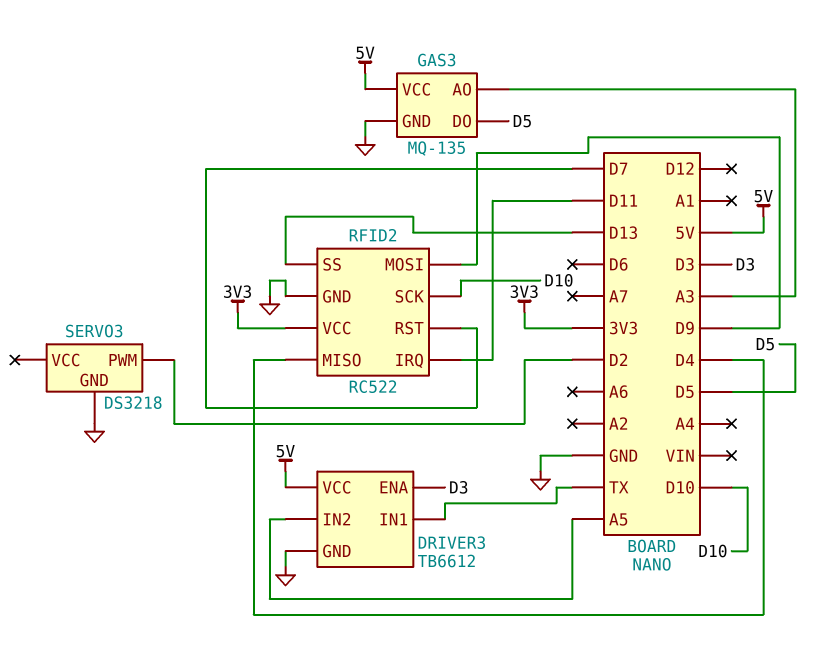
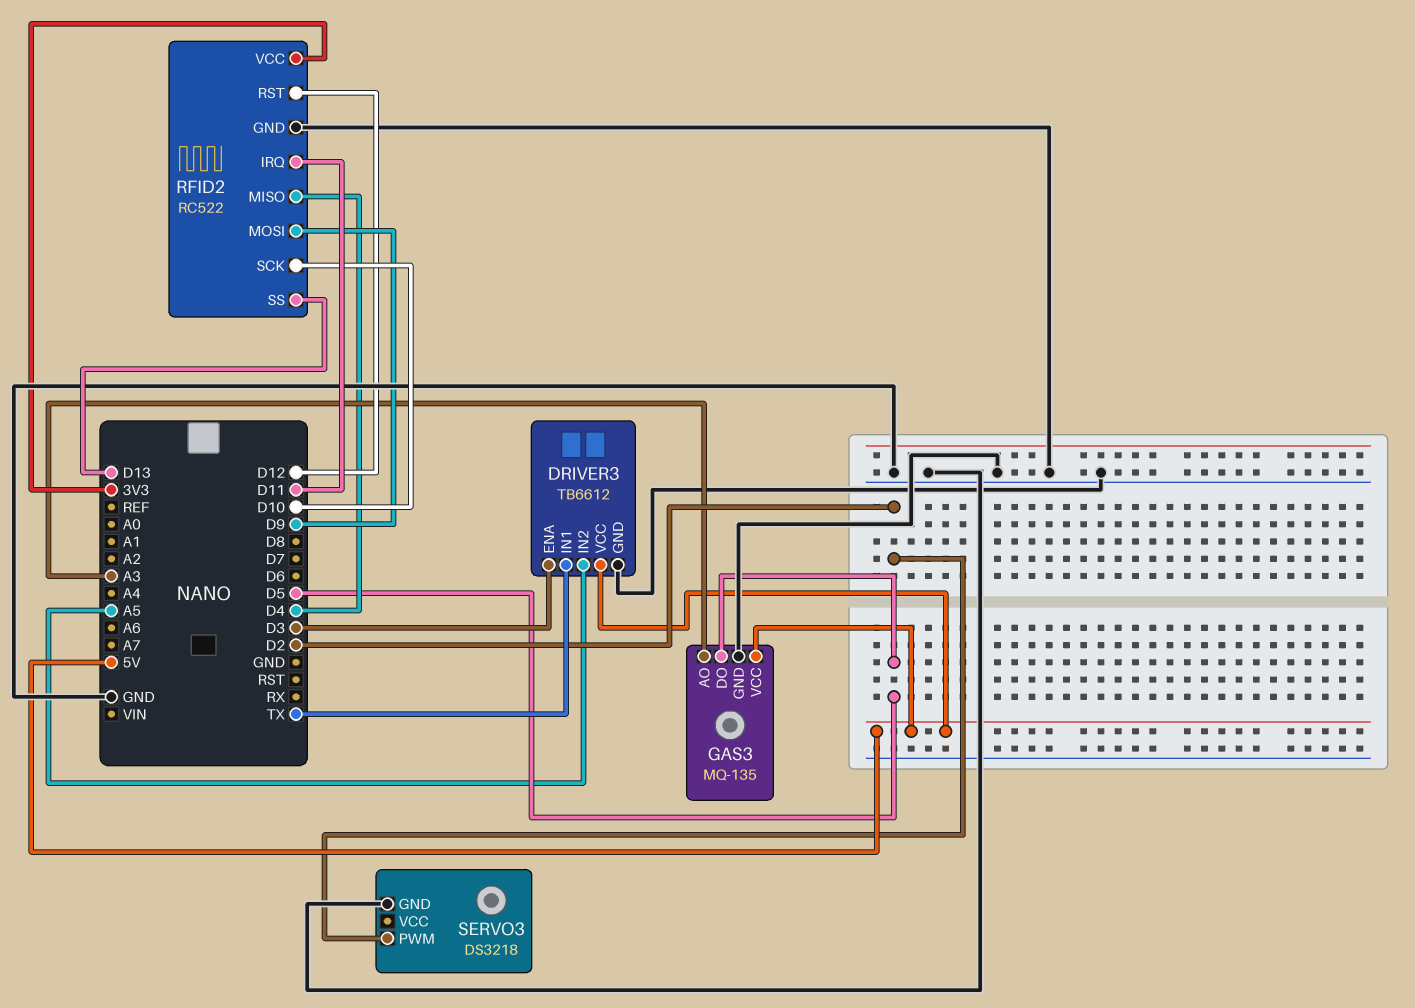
RFID2 pin RST: D7 -> D12

